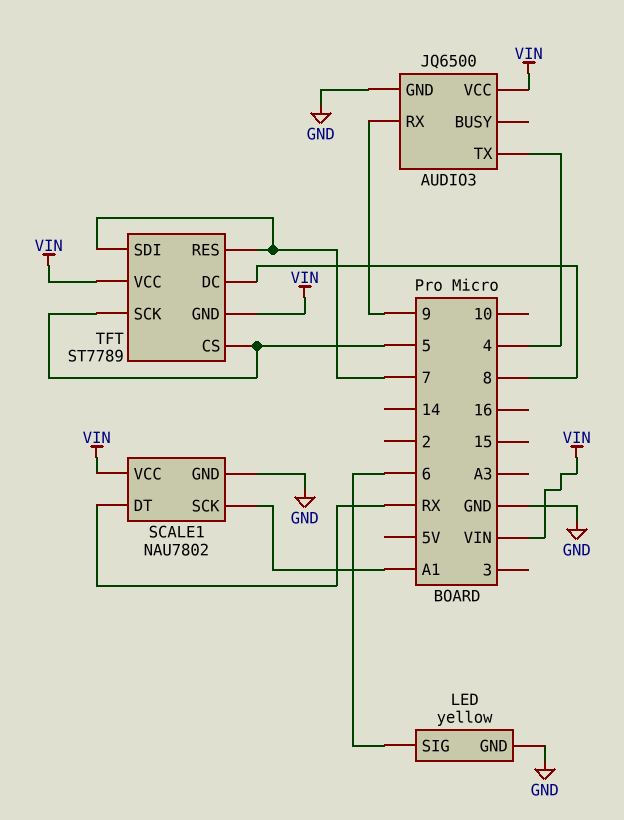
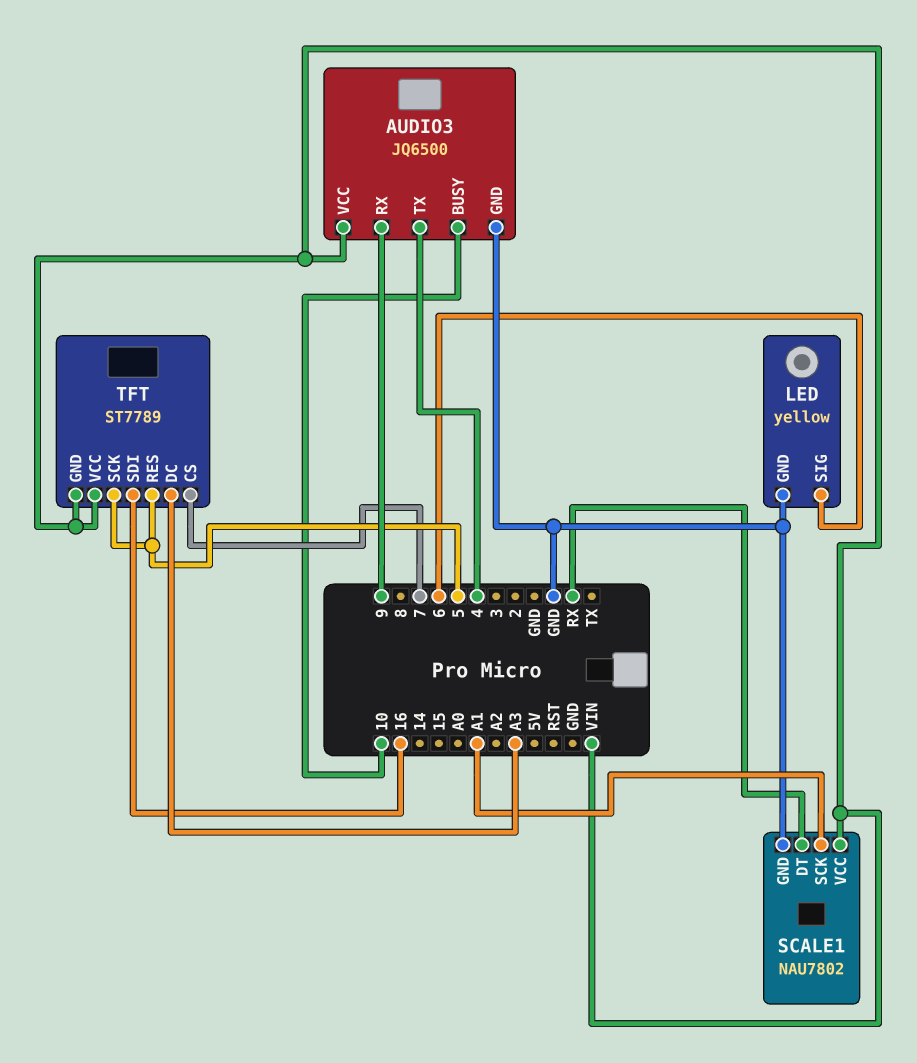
AUDIO3 pin BUSY: none -> 10
TFT pin CS: 5 -> 7
TFT pin DC: 8 -> A3
TFT pin RES: 7 -> 5
TFT pin SDI: 7 -> 16

